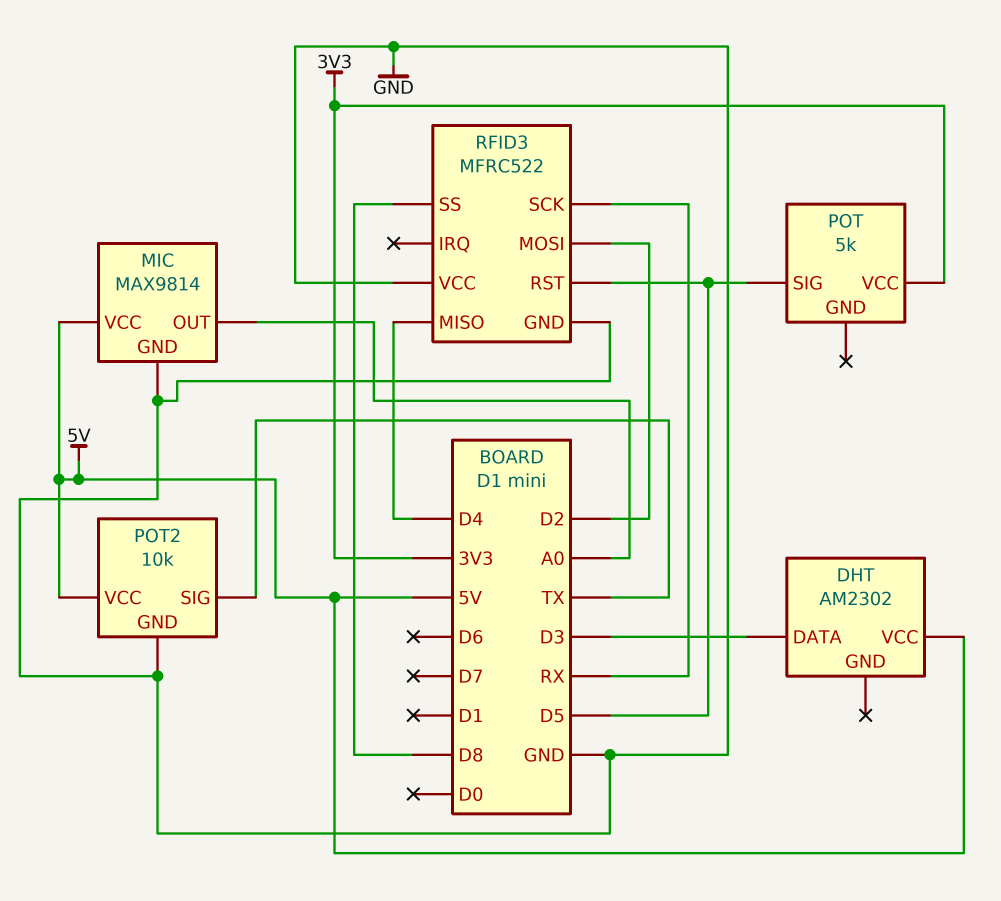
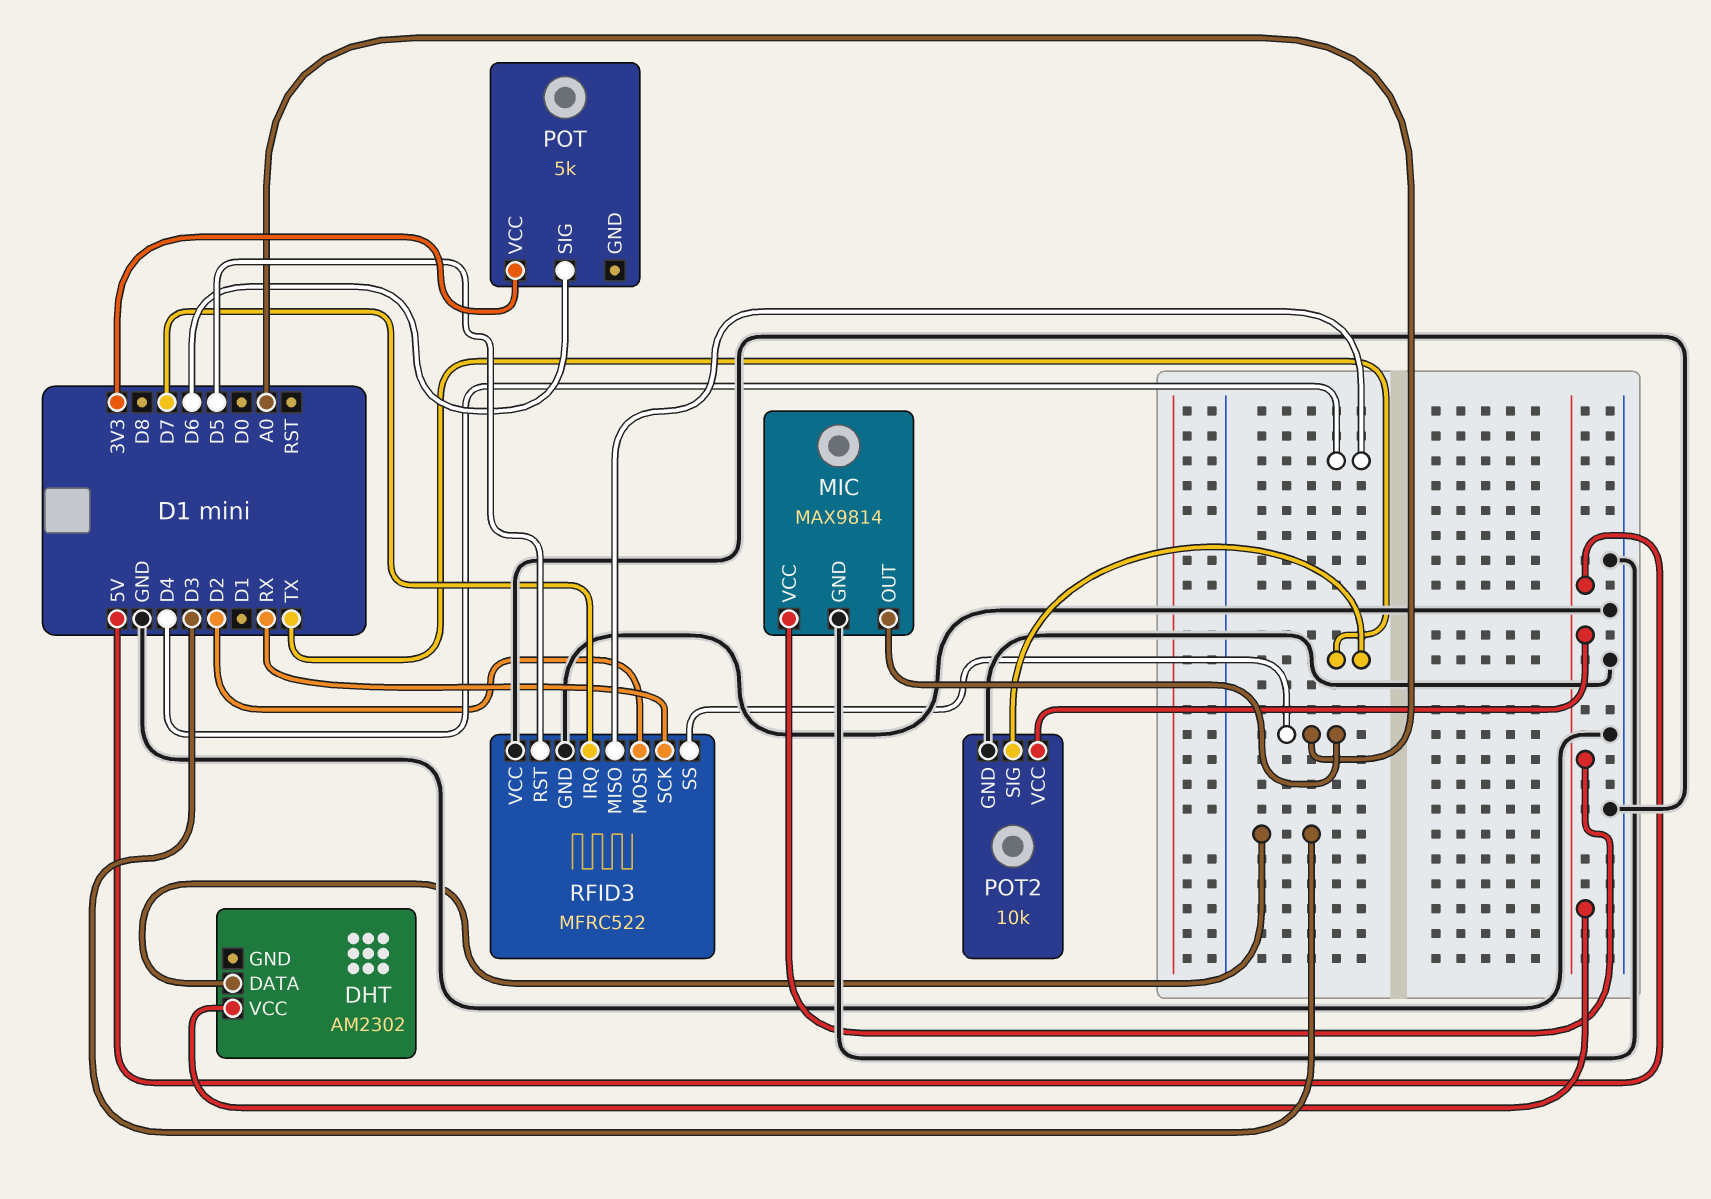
POT pin SIG: D5 -> D6
RFID3 pin IRQ: none -> D7
RFID3 pin SS: D8 -> A0

